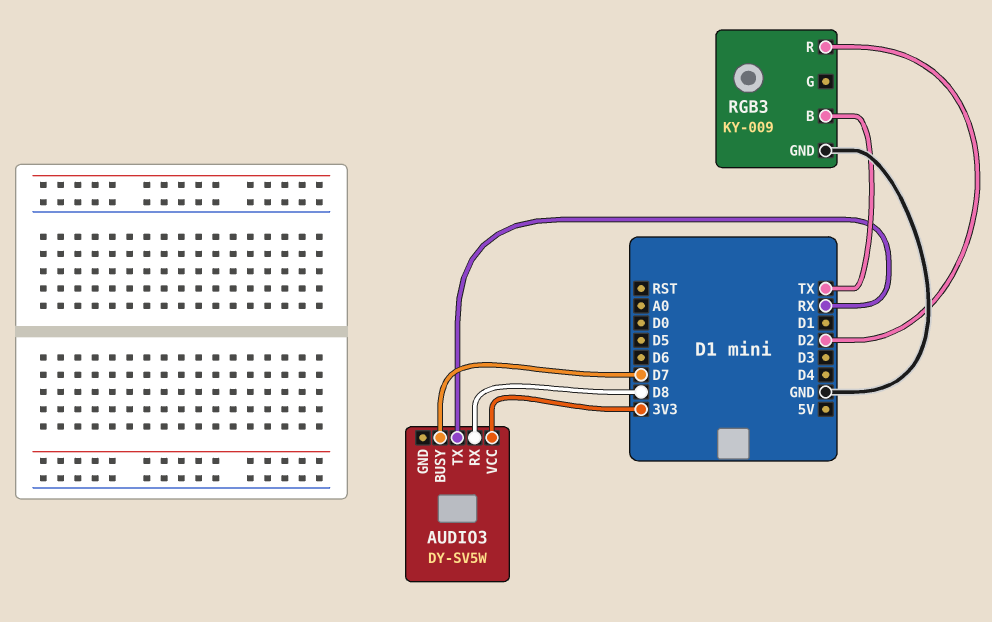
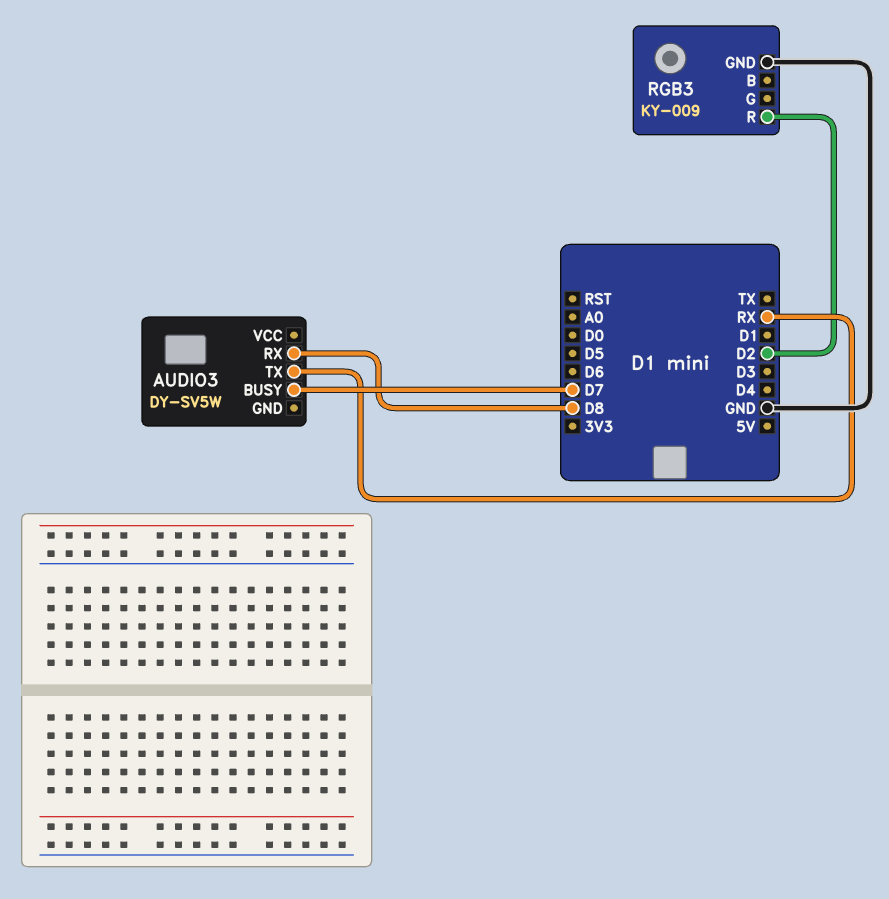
AUDIO3 pin VCC: 3V3 -> none
RGB3 pin B: TX -> none

